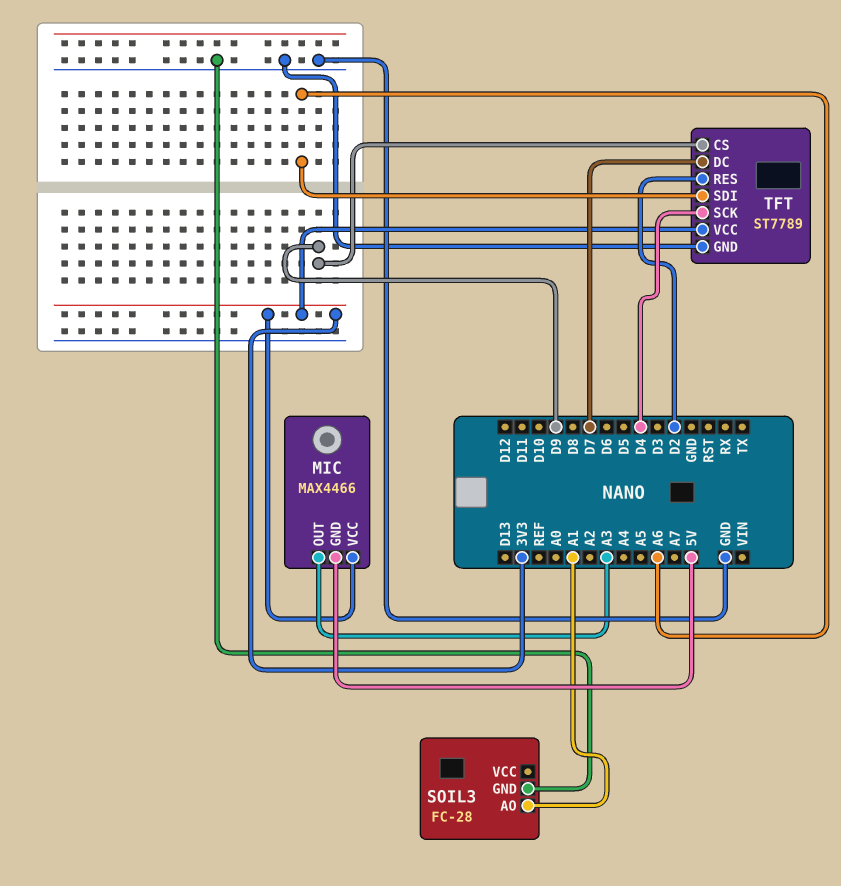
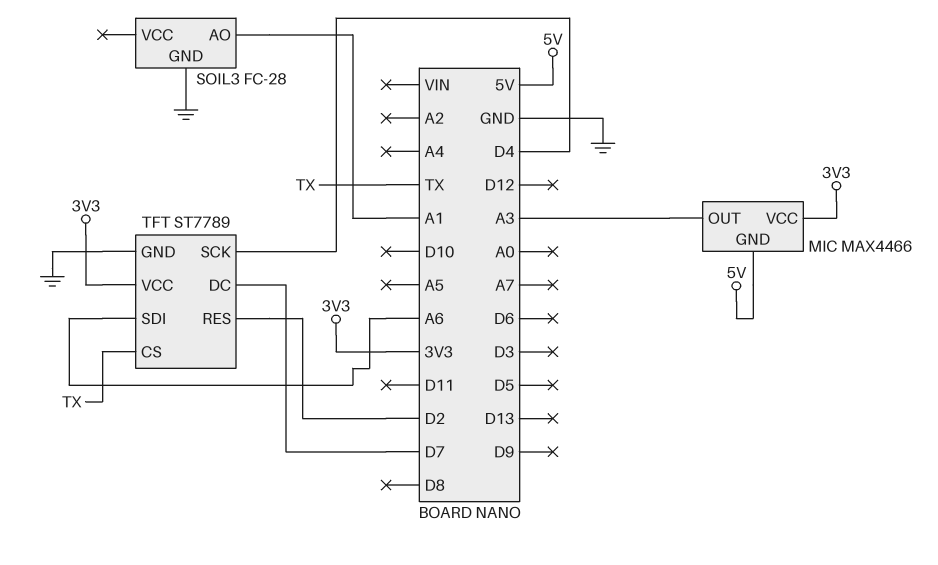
TFT pin CS: D9 -> TX

